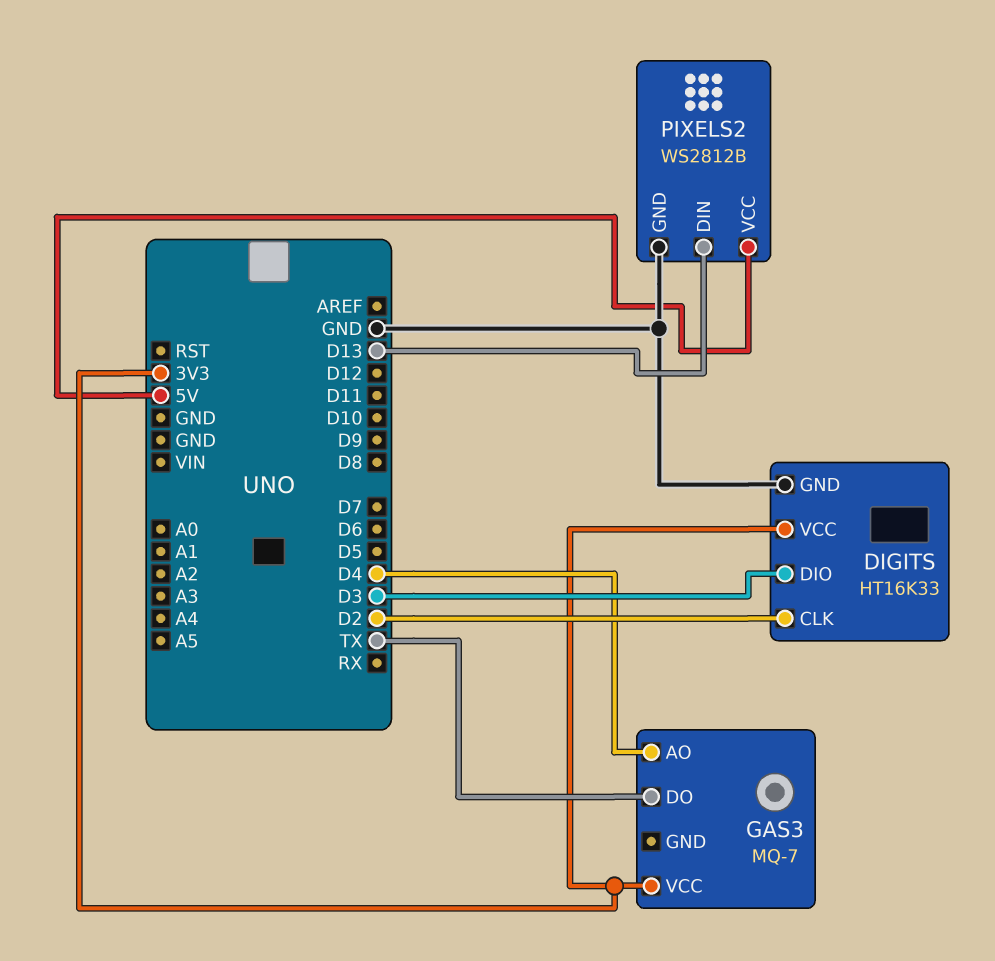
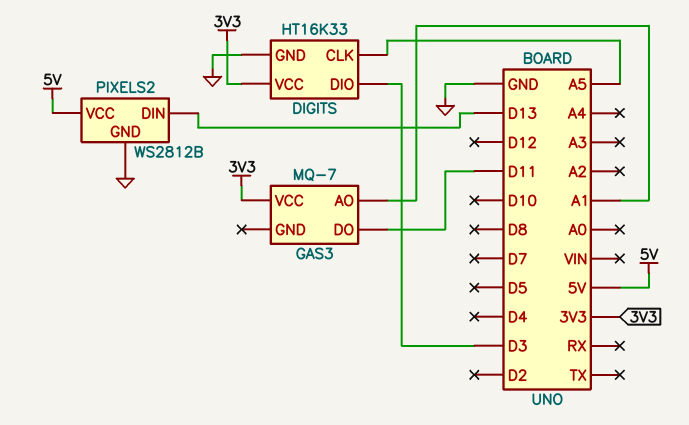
DIGITS pin CLK: D2 -> A5
GAS3 pin AO: D4 -> A1
GAS3 pin DO: TX -> D11

